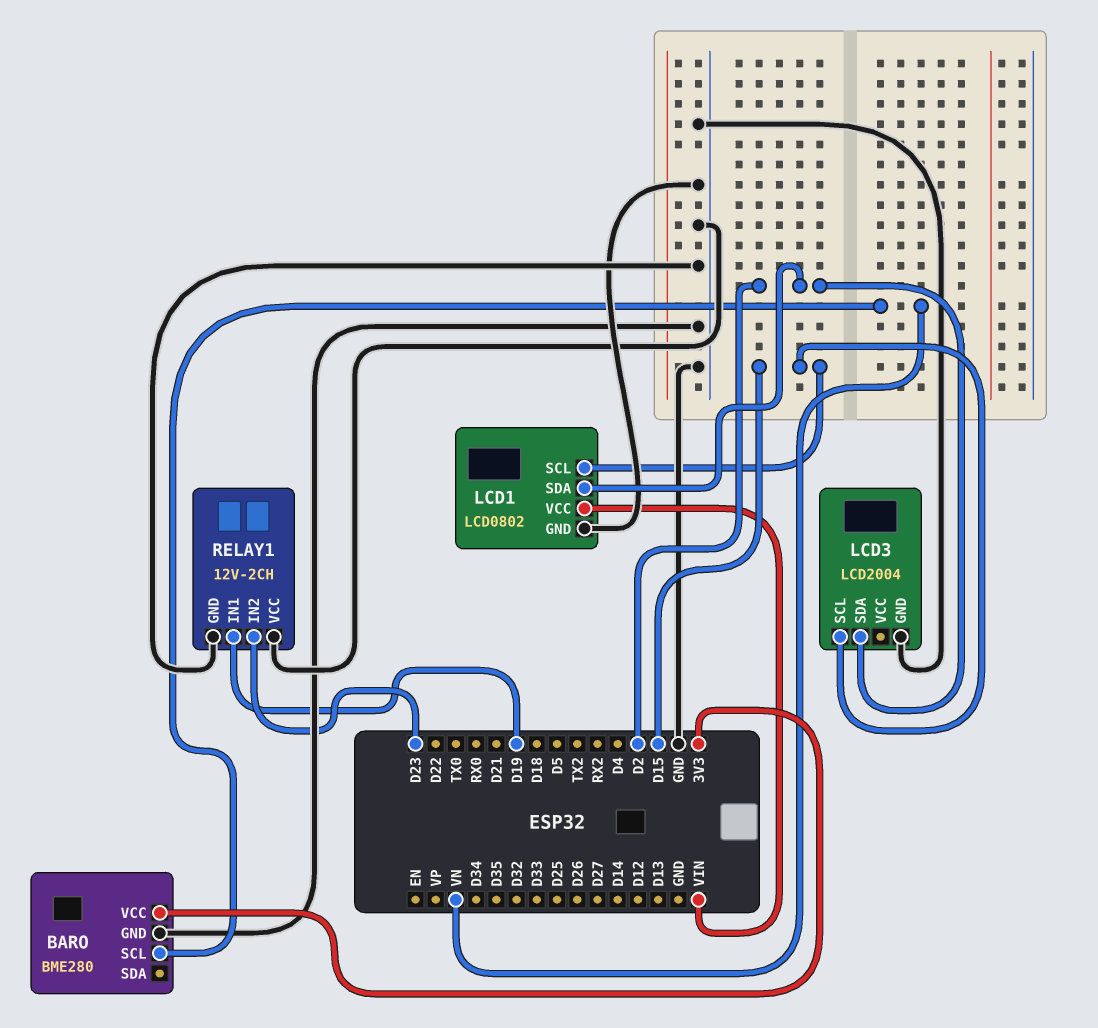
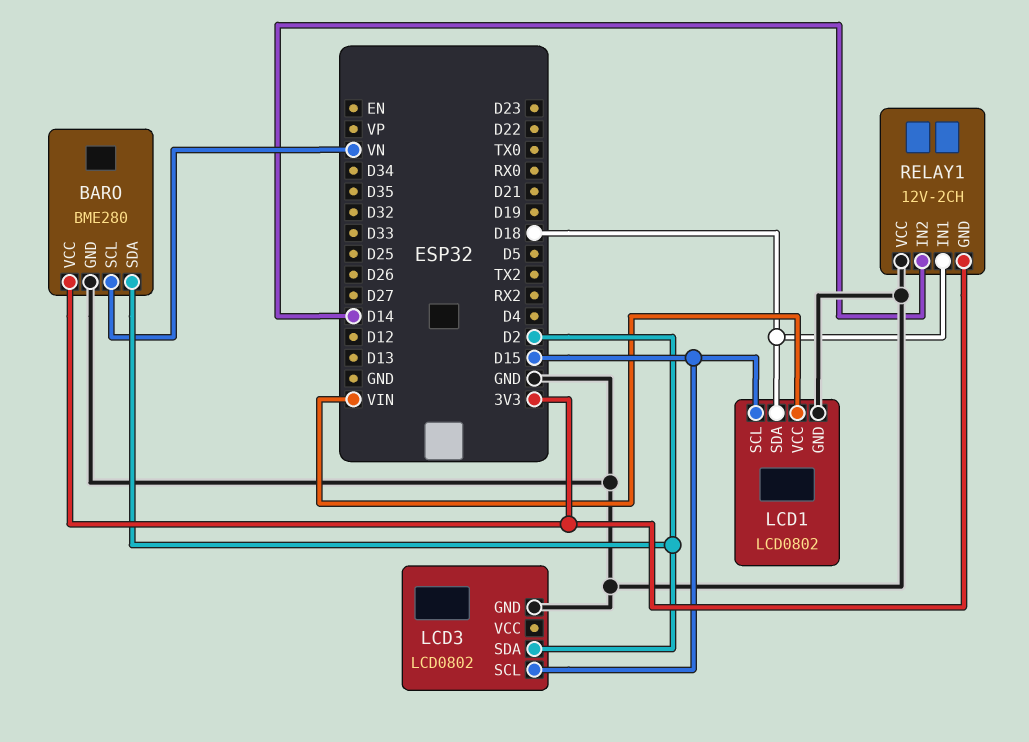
BARO pin SDA: none -> D2
LCD1 pin SDA: D2 -> D18
LCD3: LCD2004 -> LCD0802
RELAY1 pin GND: GND -> 3V3
RELAY1 pin IN1: D19 -> D18
RELAY1 pin IN2: D23 -> D14

